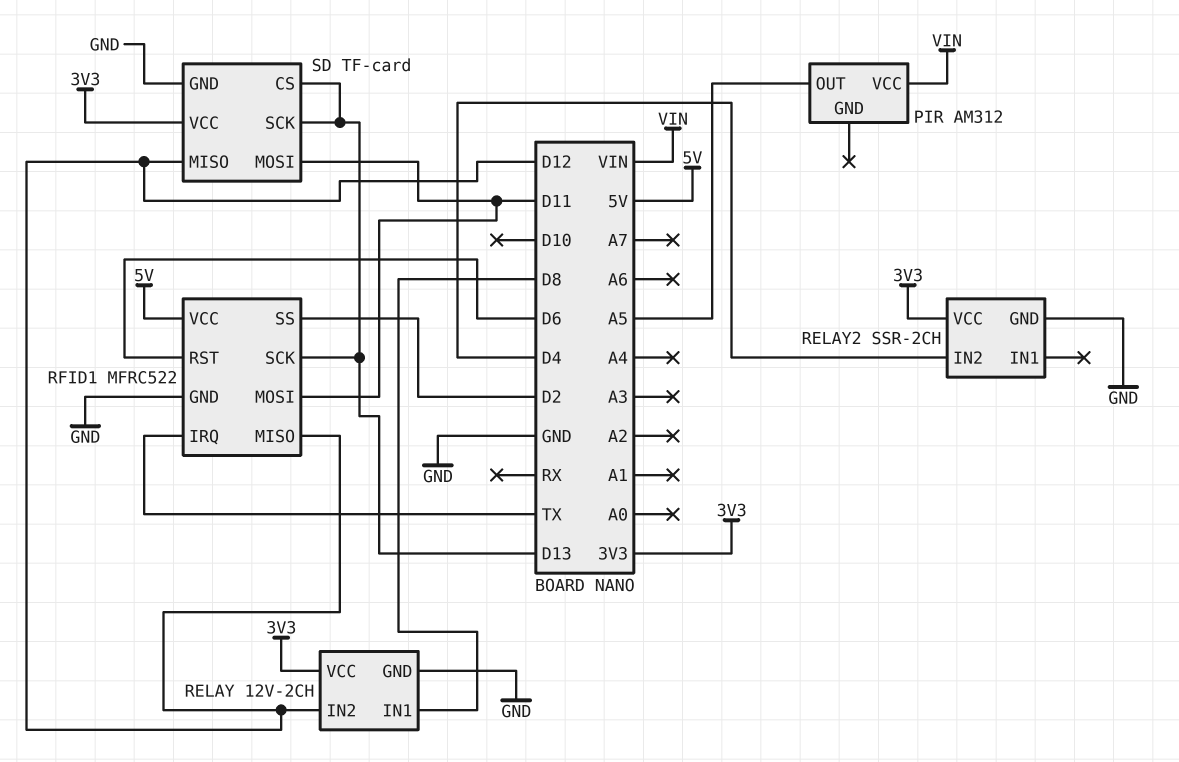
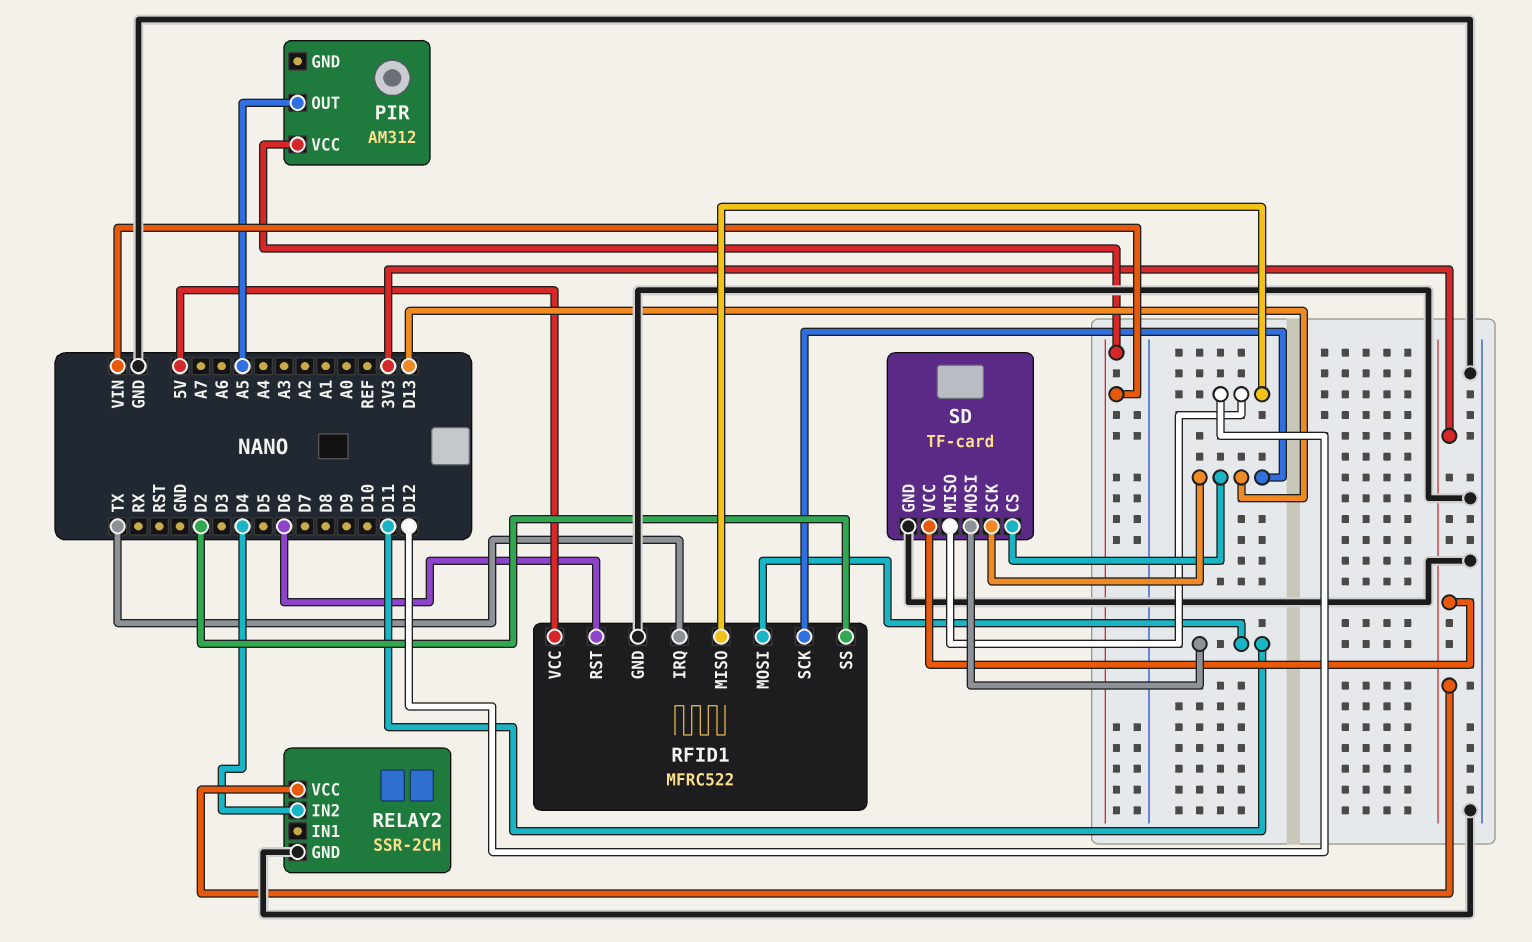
RELAY: 12V-2CH -> none
RELAY pin GND: GND -> none
RELAY pin IN1: D8 -> none
RELAY pin IN2: D12 -> none
RELAY pin VCC: 3V3 -> none

